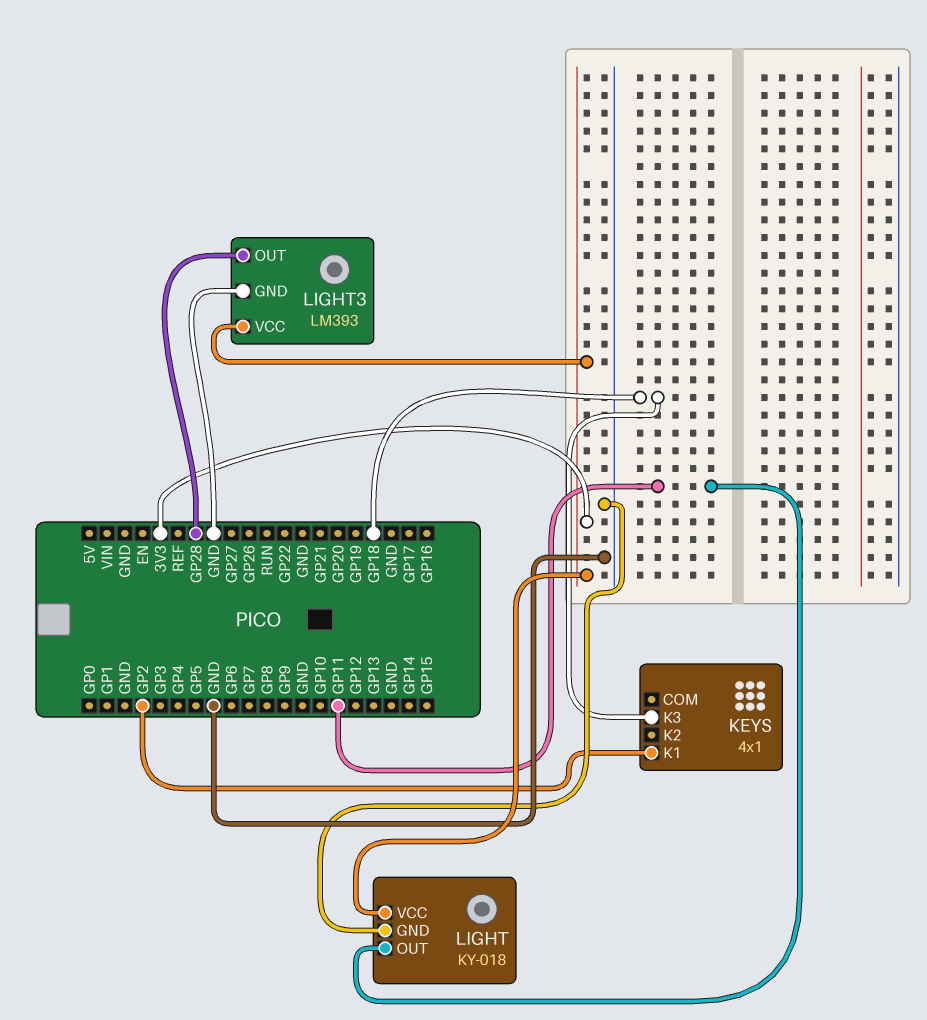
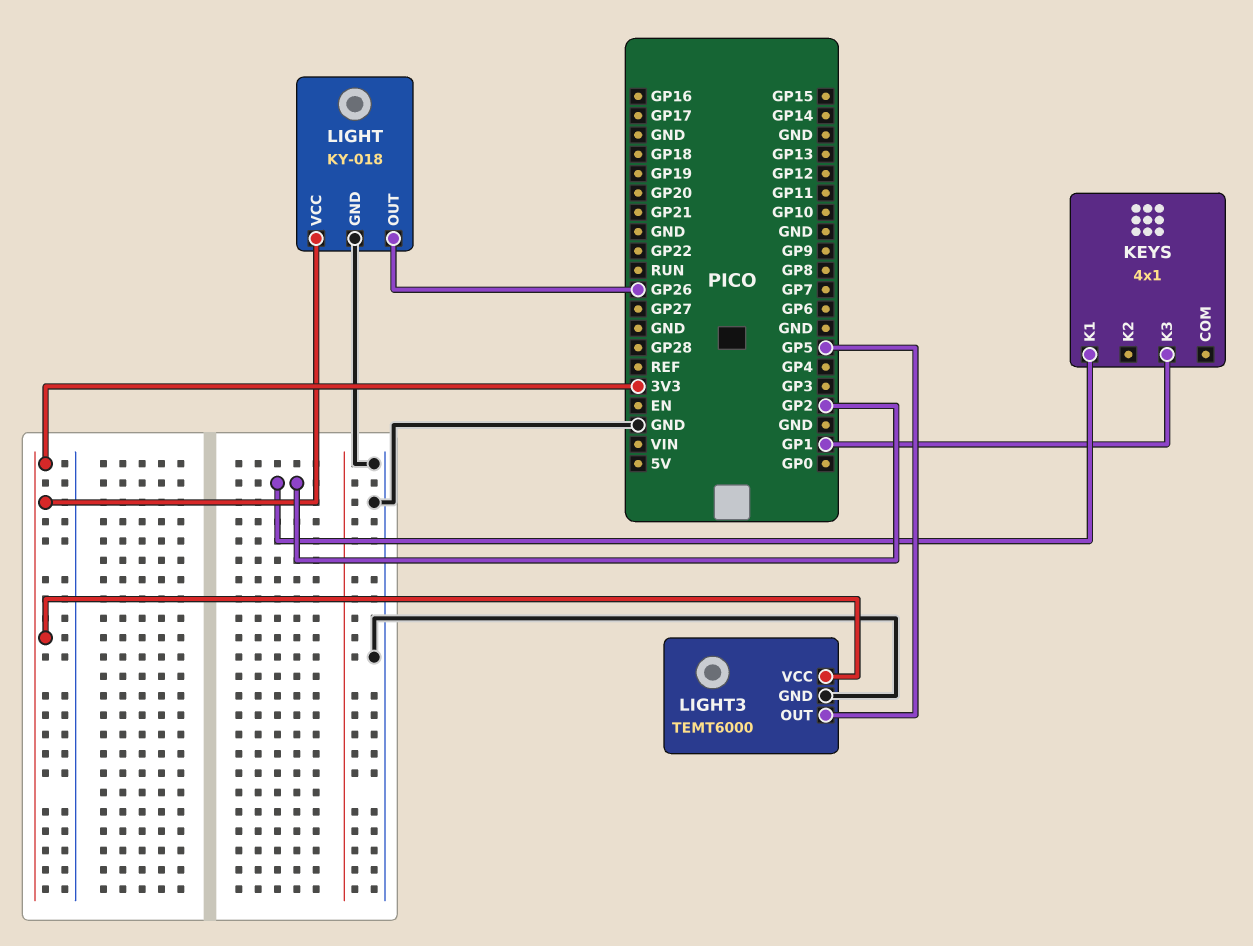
KEYS pin K3: GP18 -> GP1
LIGHT pin OUT: GP11 -> GP26
LIGHT3: LM393 -> TEMT6000
LIGHT3 pin OUT: GP28 -> GP5

